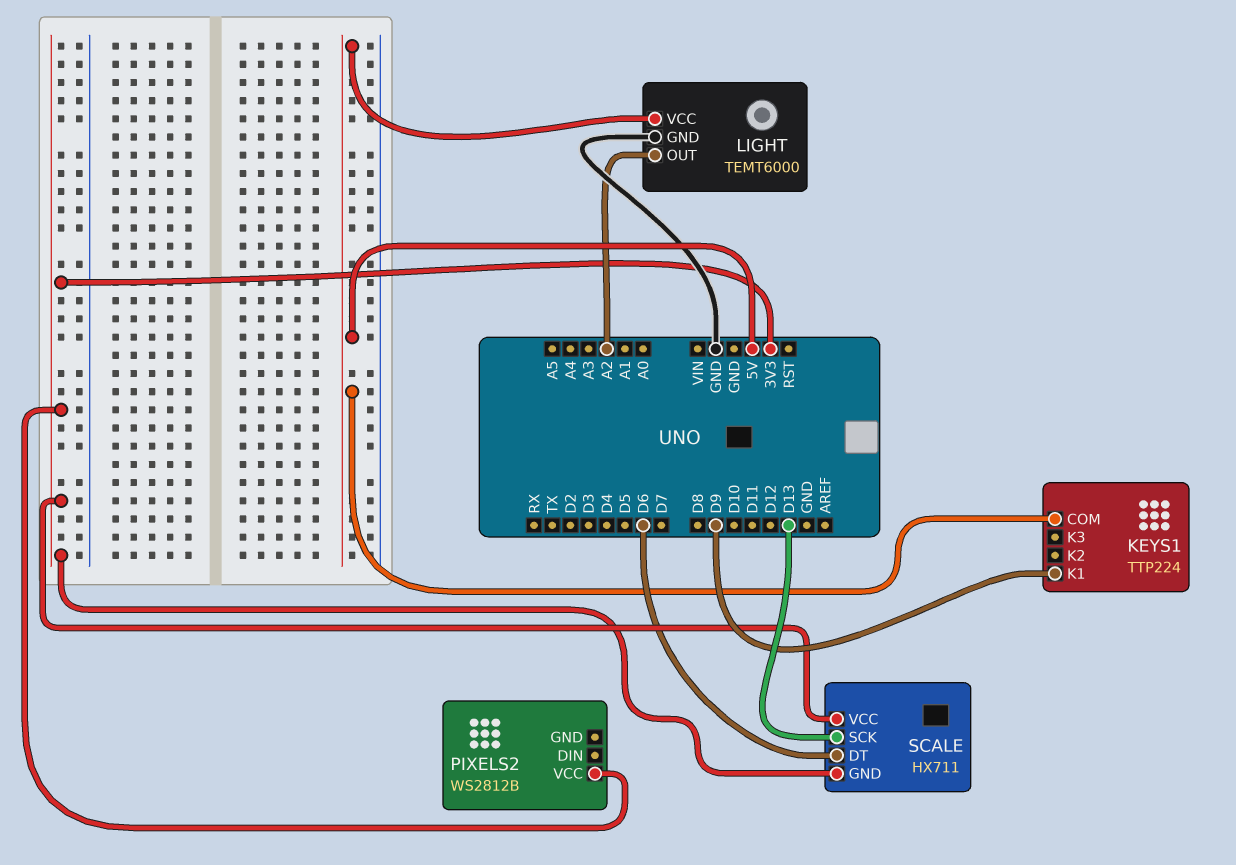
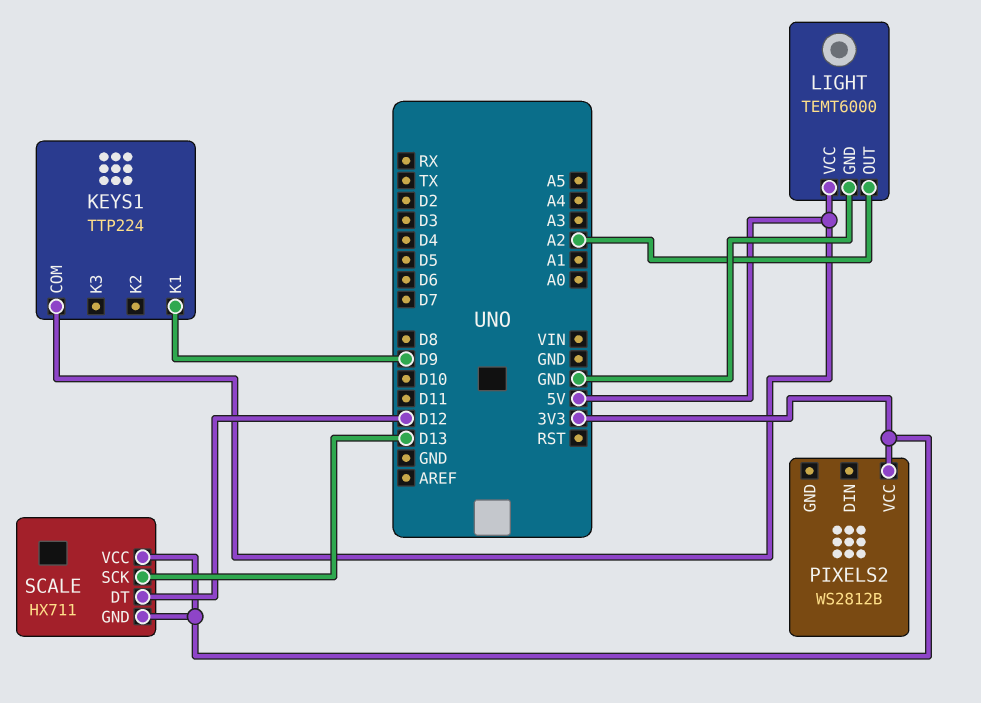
SCALE pin DT: D6 -> D12

